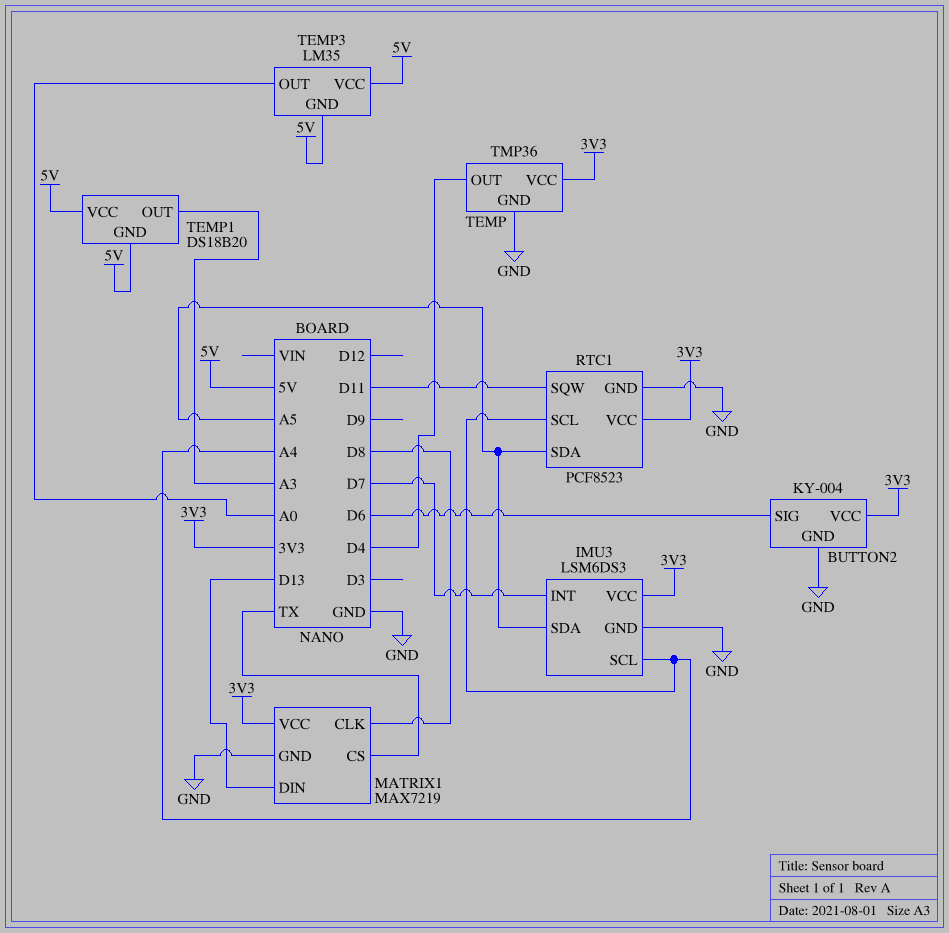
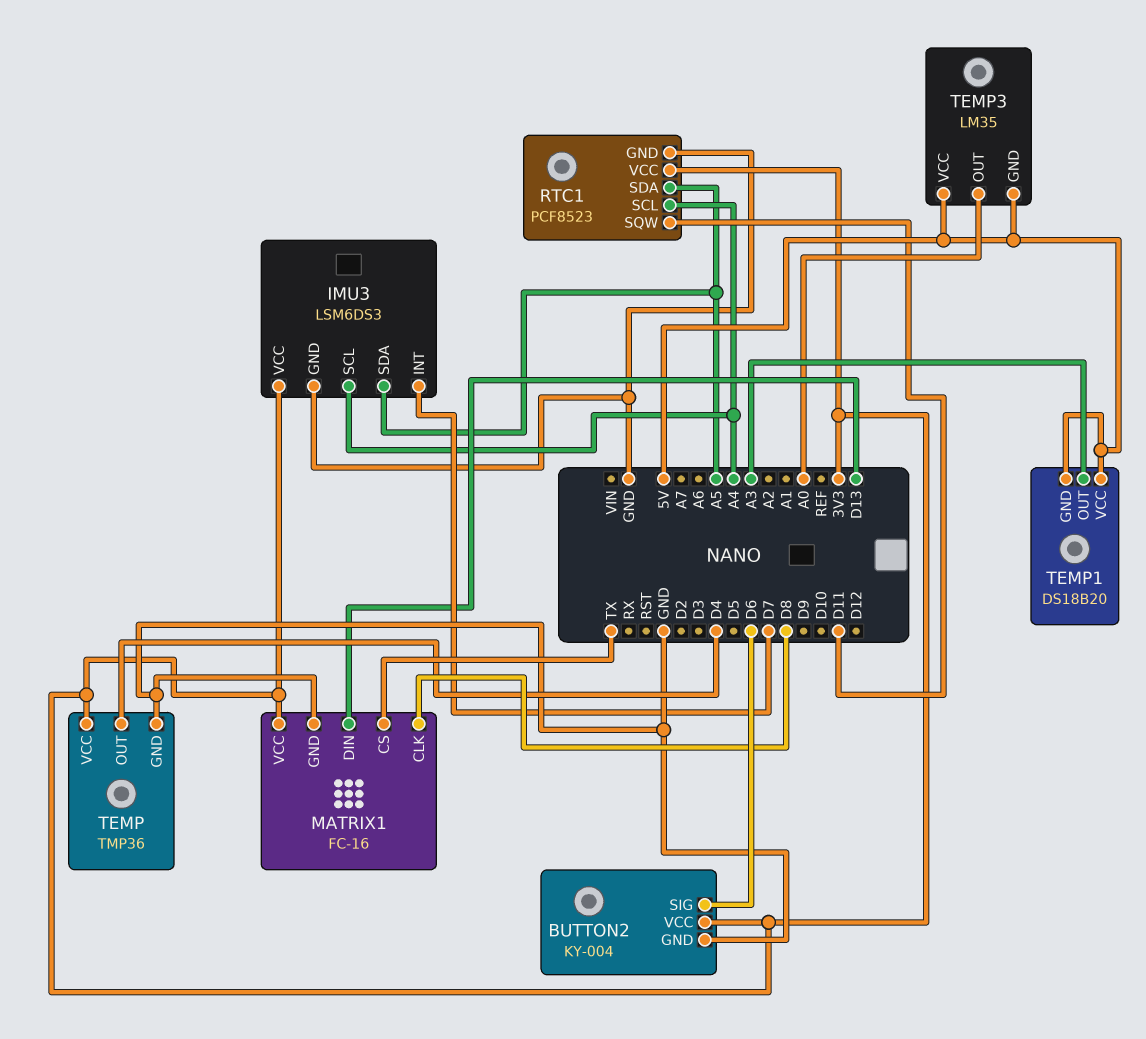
MATRIX1: MAX7219 -> FC-16

